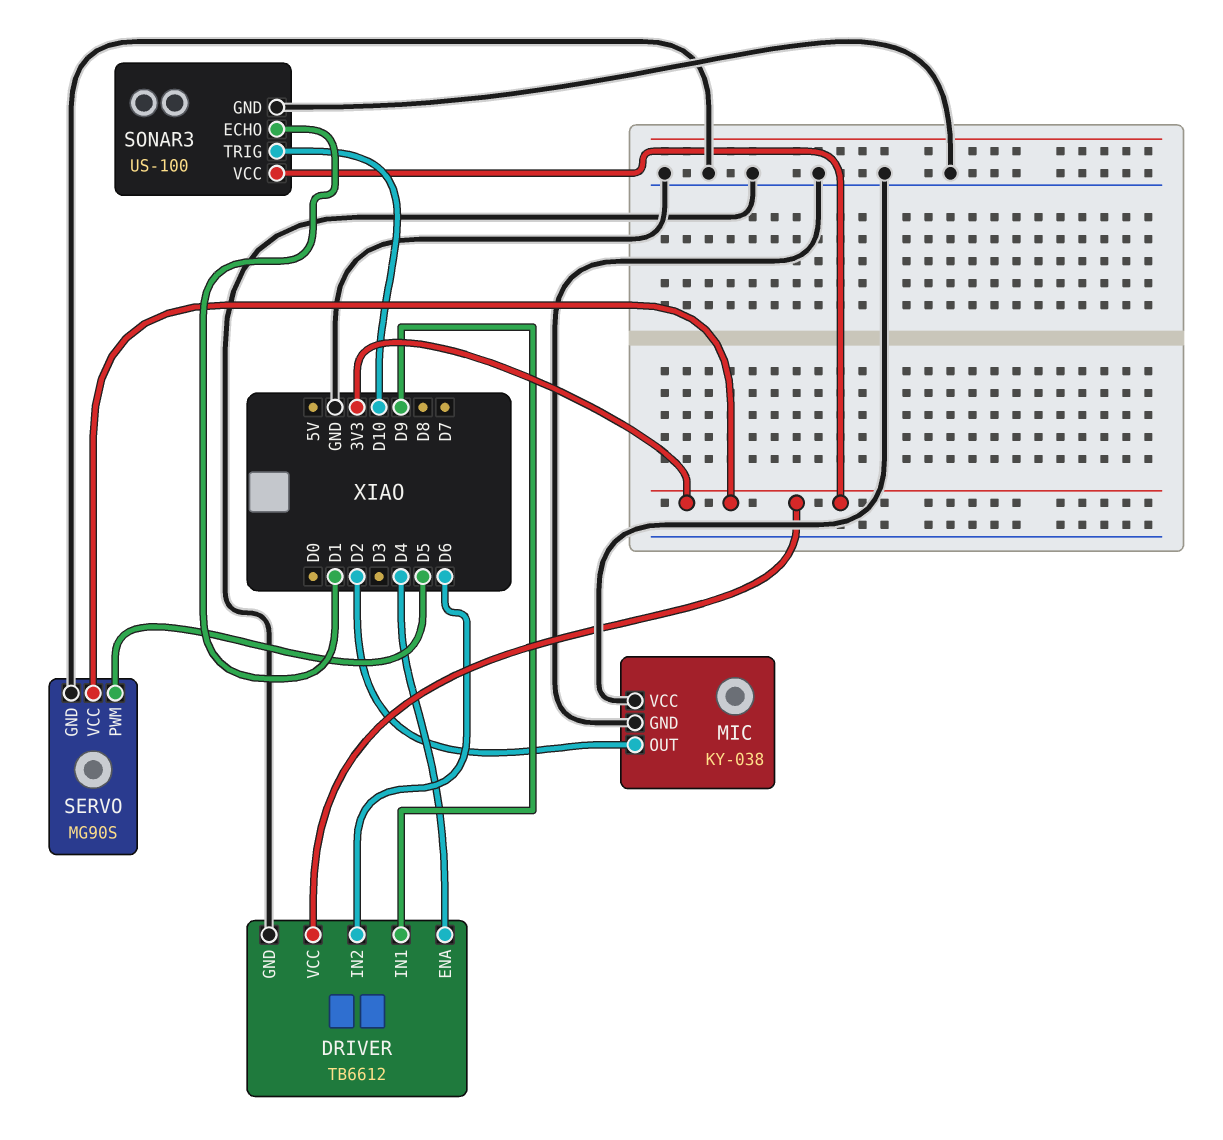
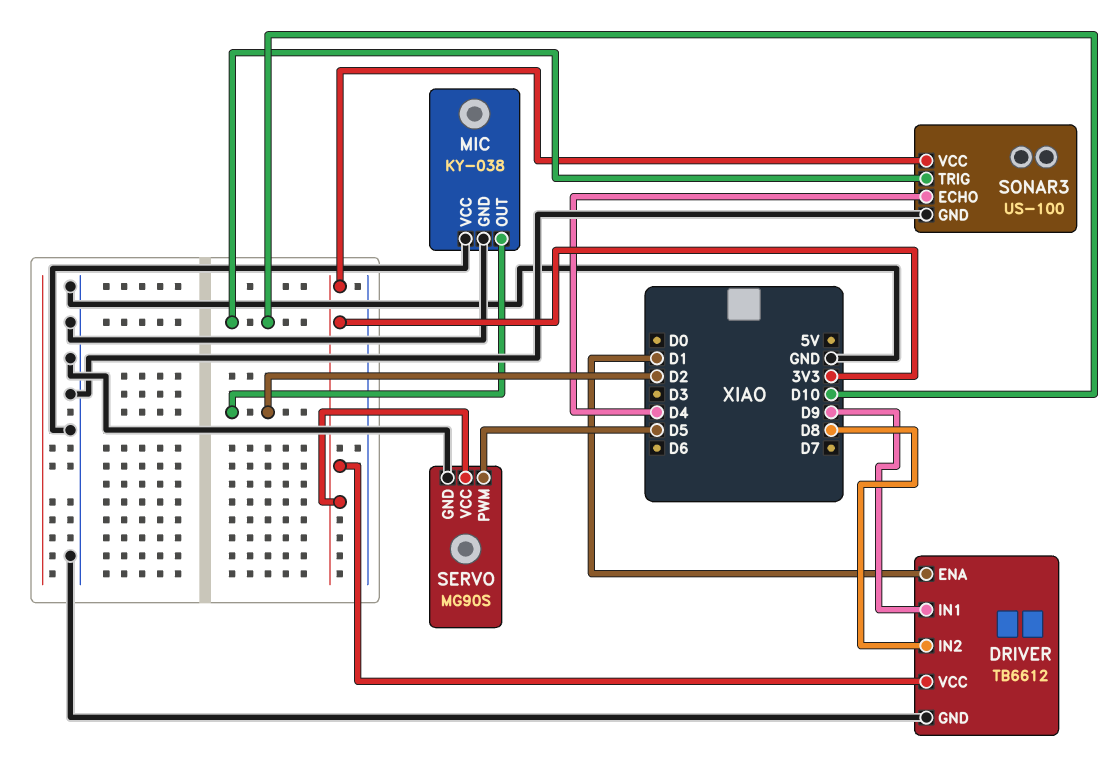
DRIVER pin ENA: D4 -> D1
DRIVER pin IN2: D6 -> D8
SONAR3 pin ECHO: D1 -> D4

